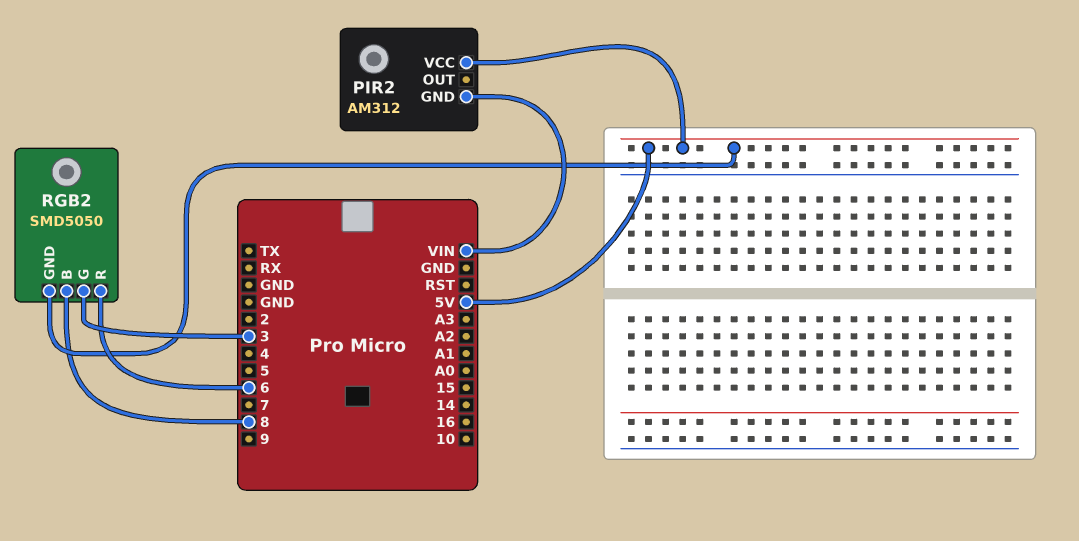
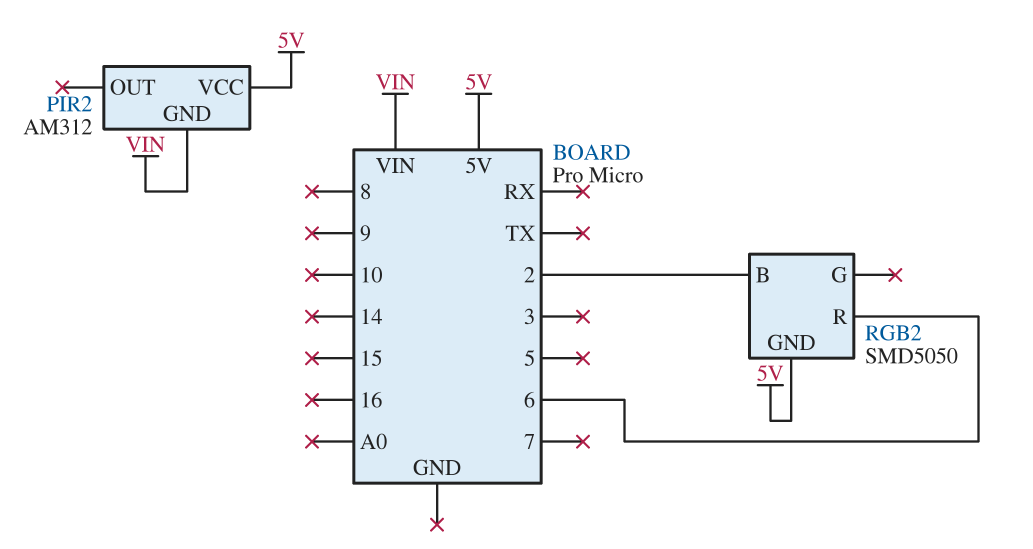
RGB2 pin B: 8 -> 2
RGB2 pin G: 3 -> none

